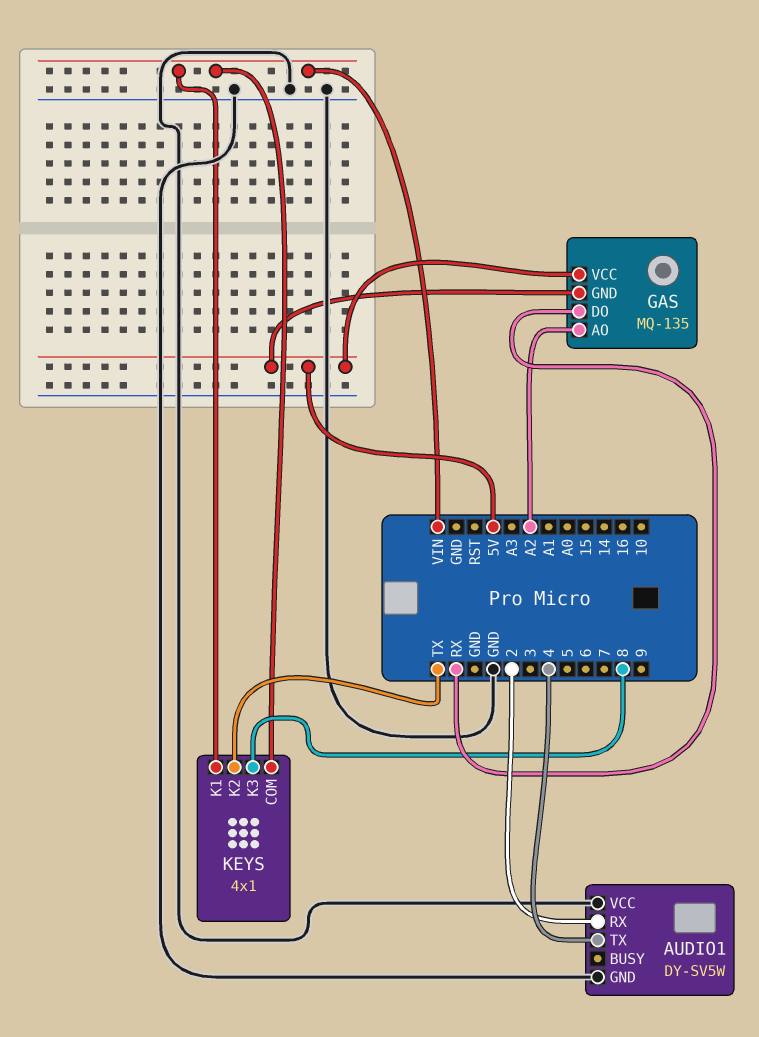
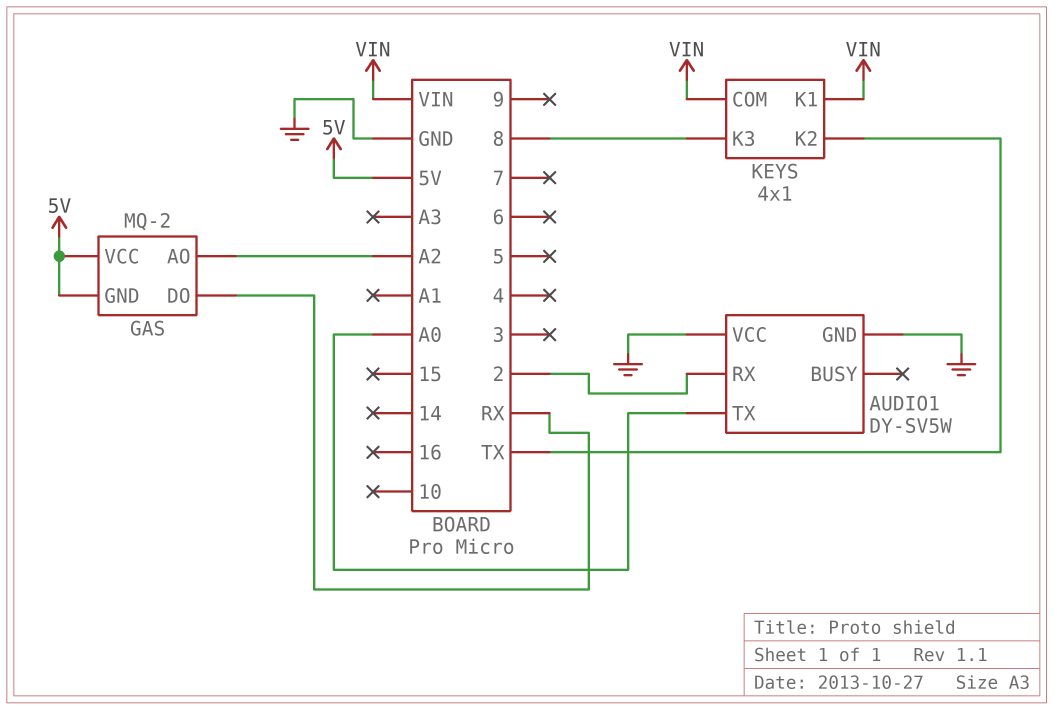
AUDIO1 pin TX: 4 -> A0
GAS: MQ-135 -> MQ-2

